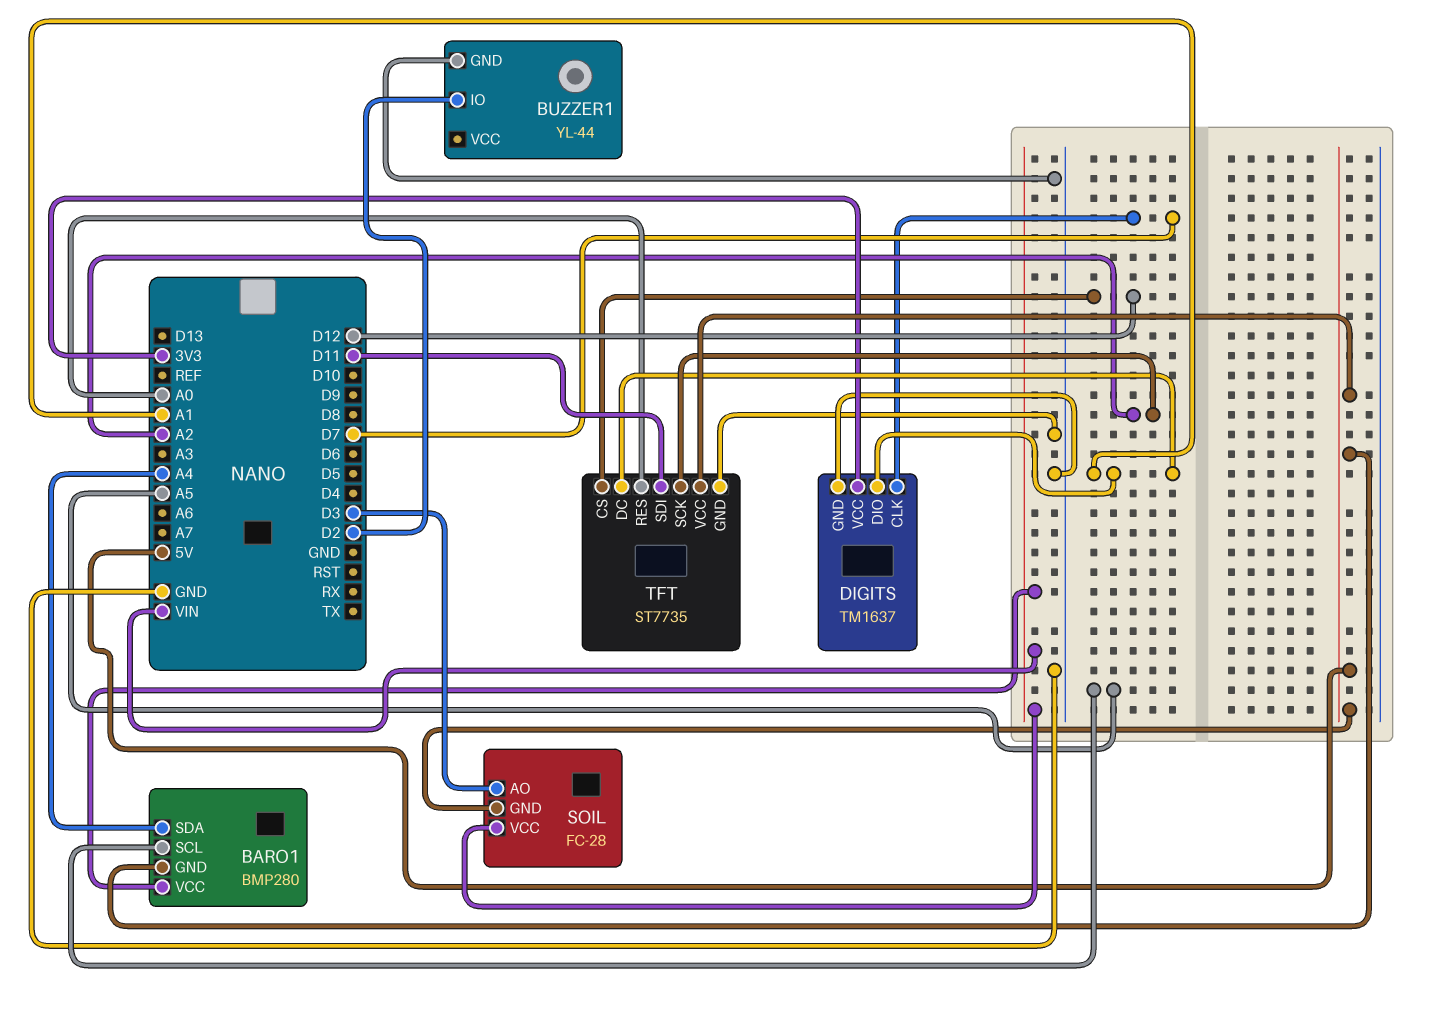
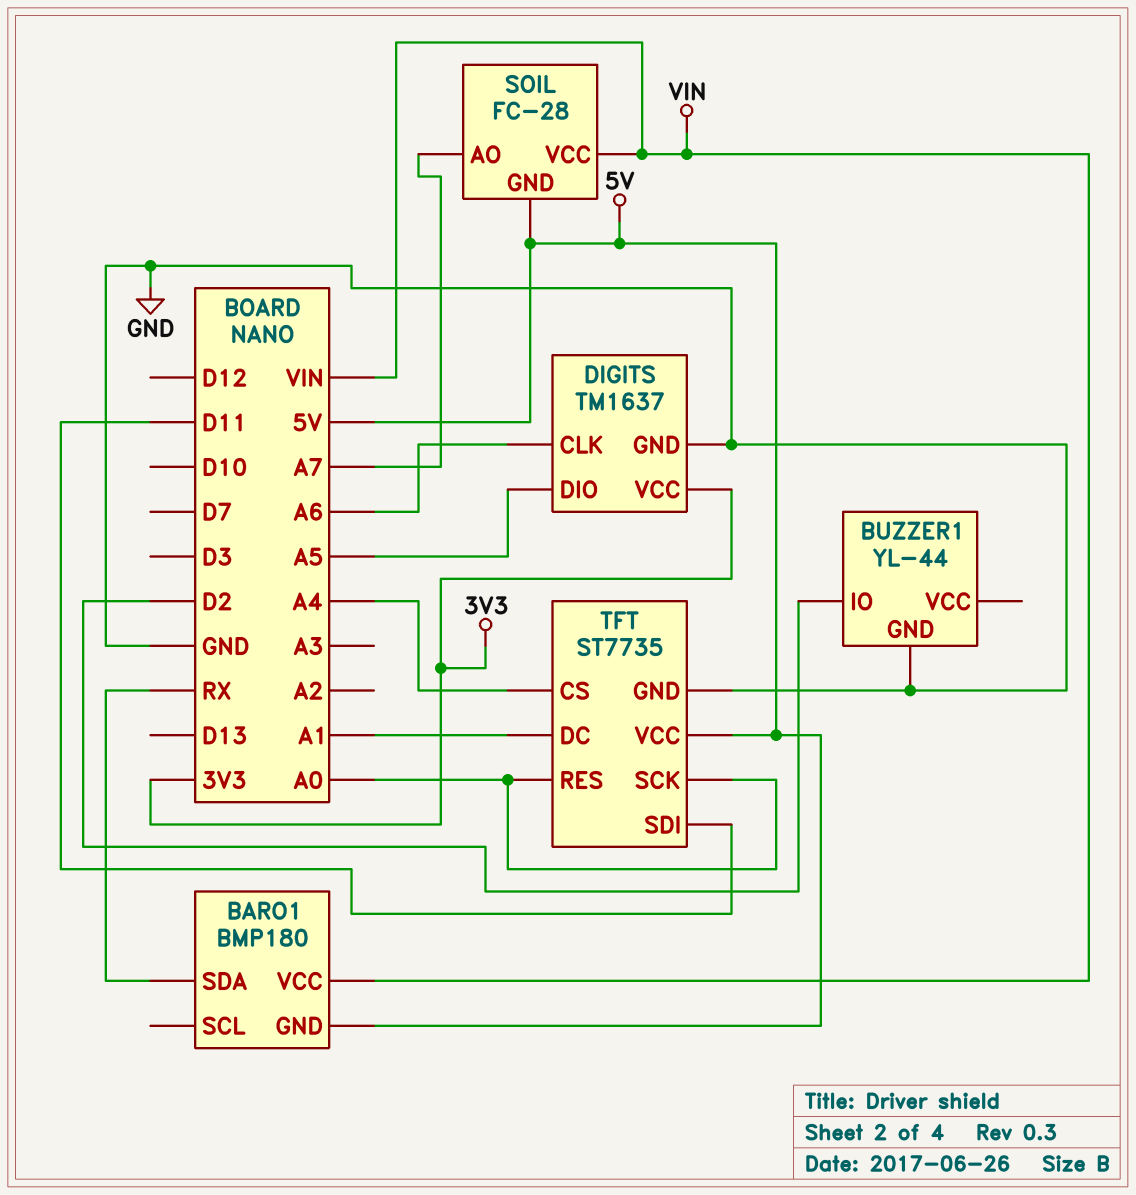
BARO1: BMP280 -> BMP180
BARO1 pin SCL: A5 -> none
BARO1 pin SDA: A4 -> RX
DIGITS pin CLK: D7 -> A6
DIGITS pin DIO: A1 -> A5
SOIL pin AO: D3 -> A7
TFT pin CS: D12 -> A4
TFT pin SCK: A2 -> A0

